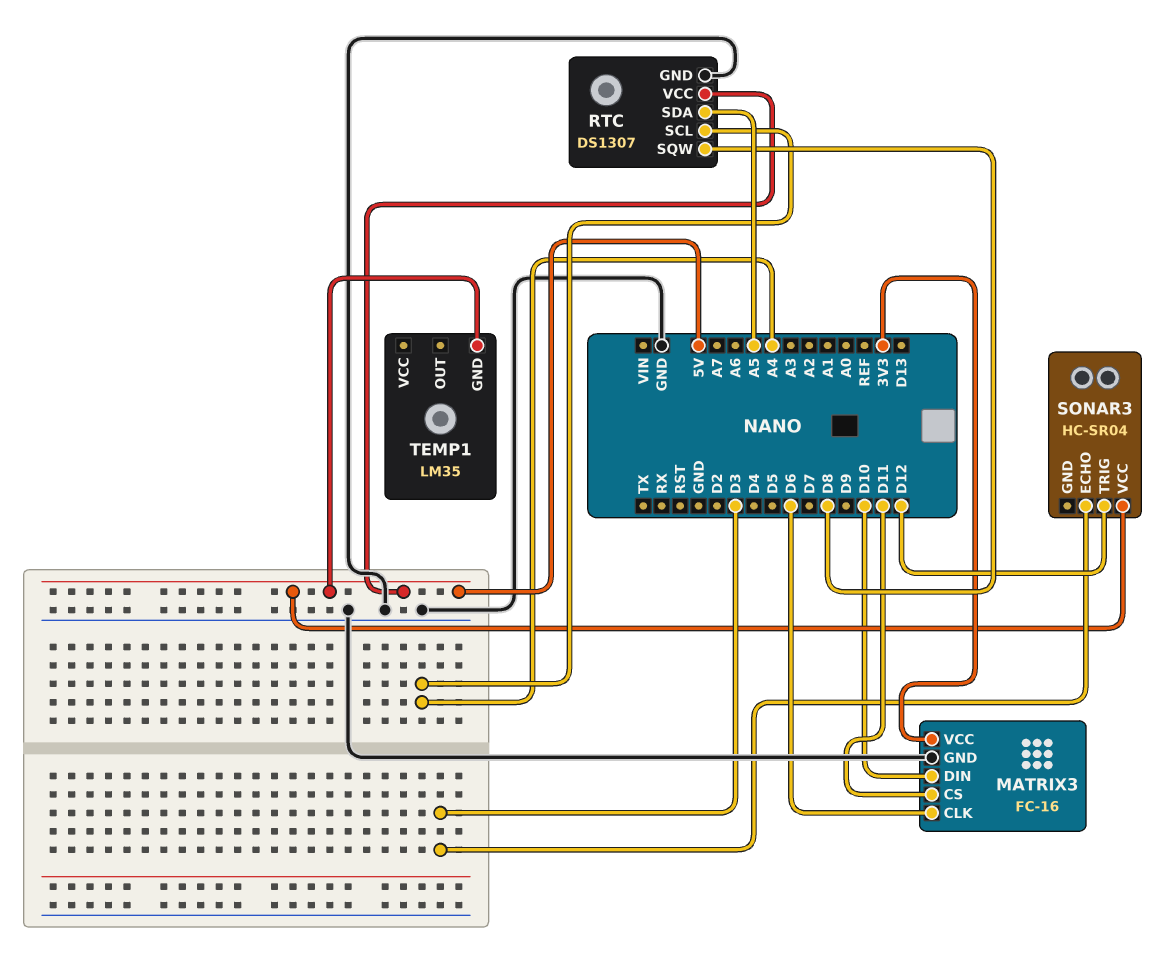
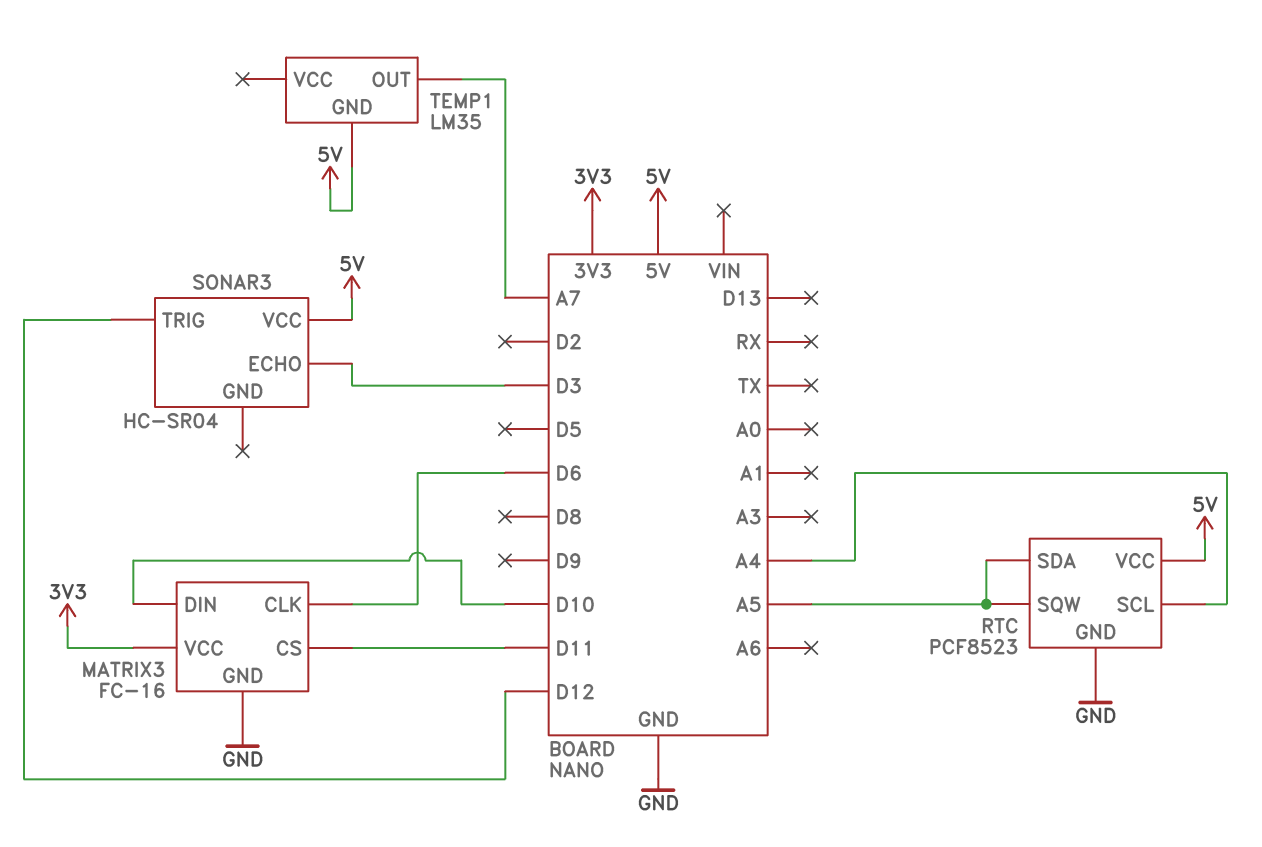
RTC: DS1307 -> PCF8523
RTC pin SQW: D8 -> A5
TEMP1 pin OUT: none -> A7

